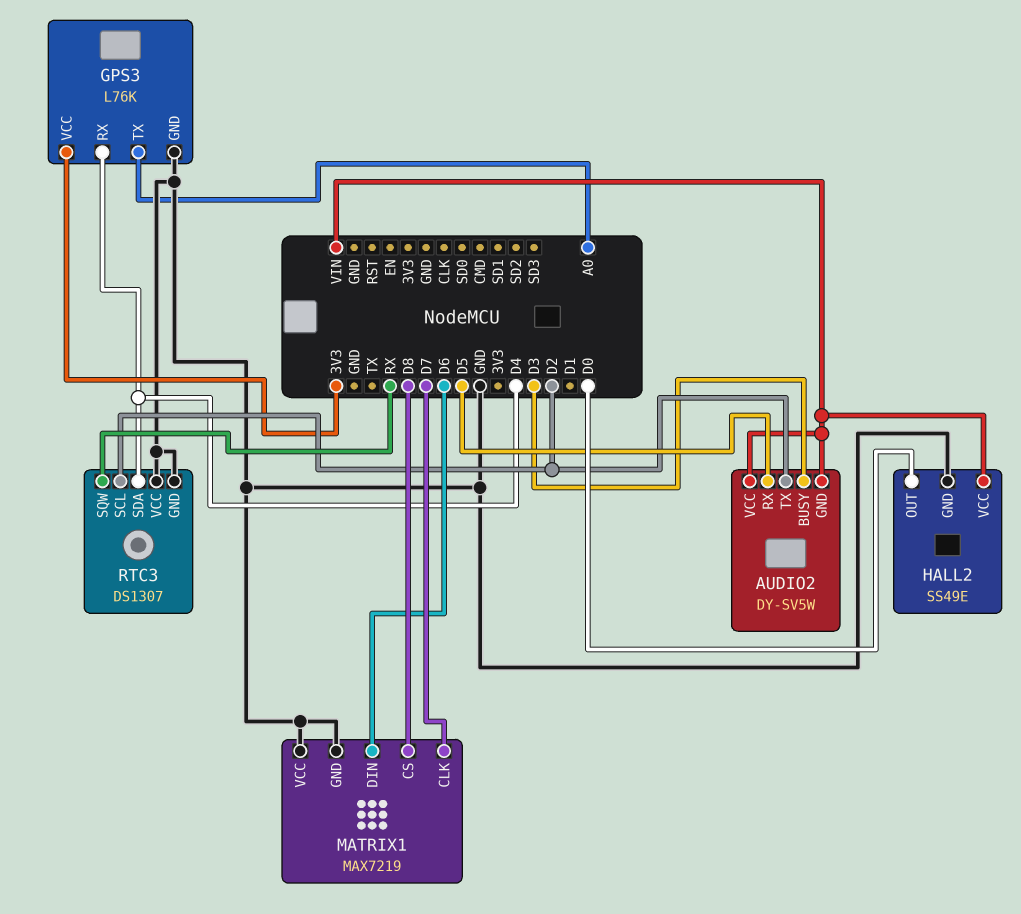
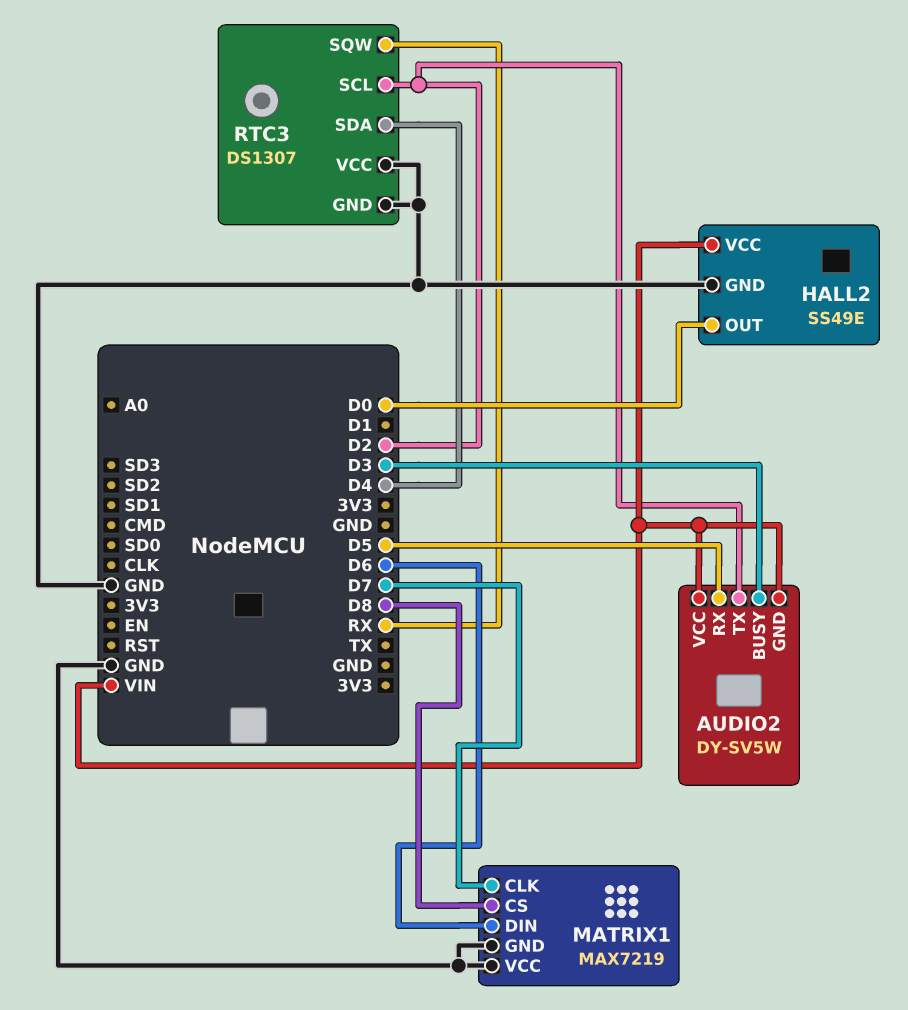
GPS3: L76K -> none
GPS3 pin GND: GND -> none
GPS3 pin RX: D4 -> none
GPS3 pin TX: A0 -> none
GPS3 pin VCC: 3V3 -> none

